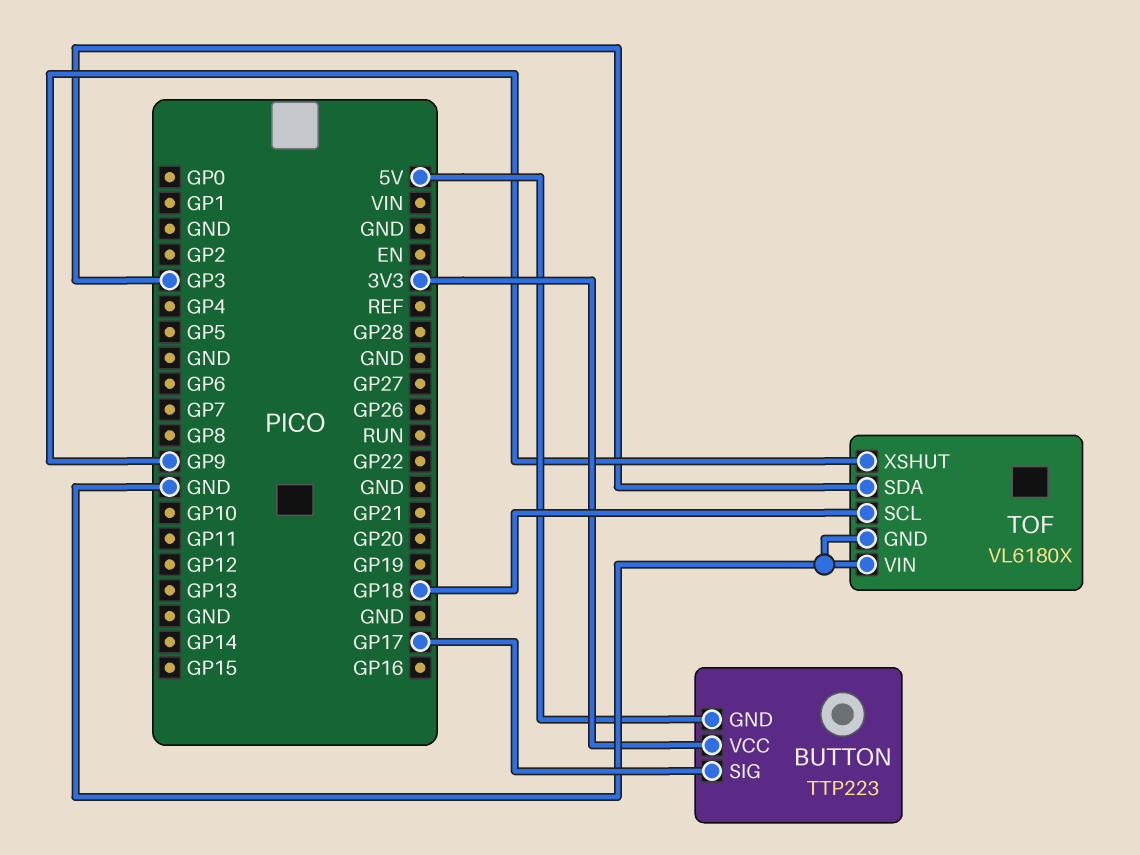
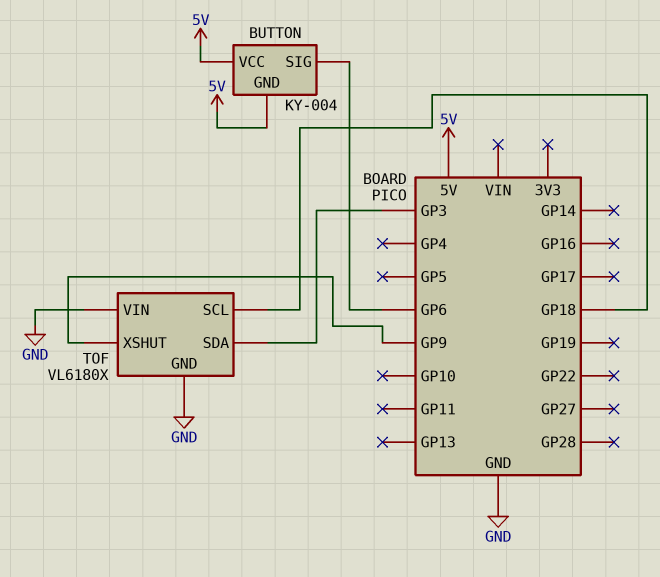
BUTTON: TTP223 -> KY-004
BUTTON pin SIG: GP17 -> GP6
BUTTON pin VCC: 3V3 -> 5V

